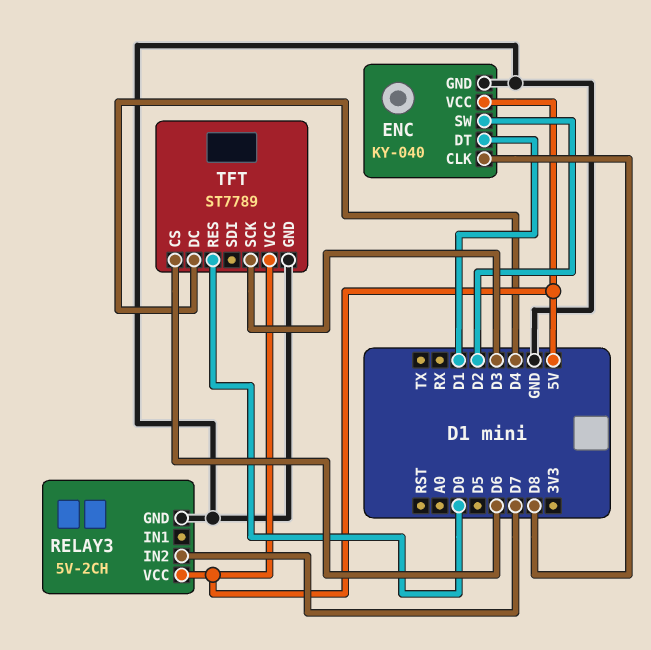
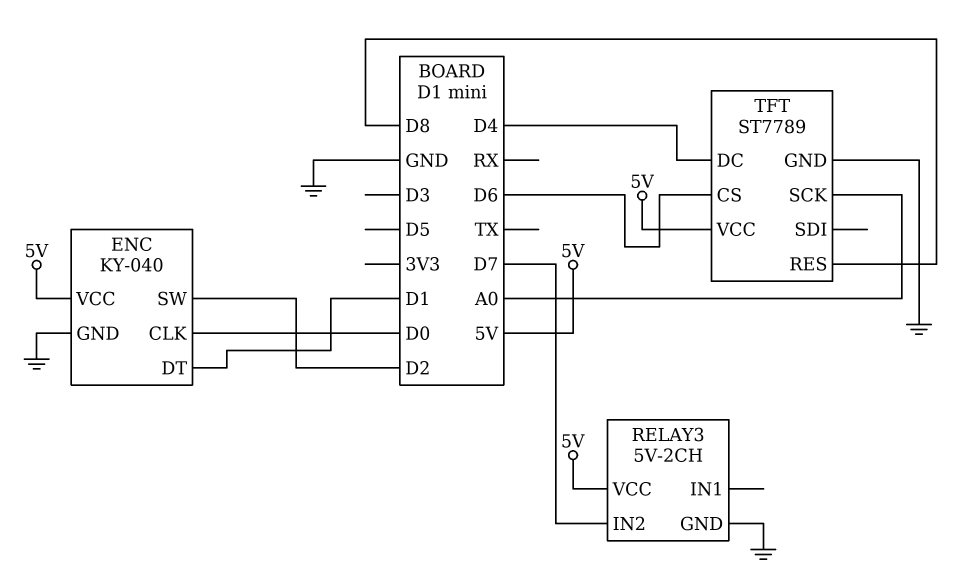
ENC pin CLK: D8 -> D0
TFT pin RES: D0 -> D8
TFT pin SCK: D3 -> A0

